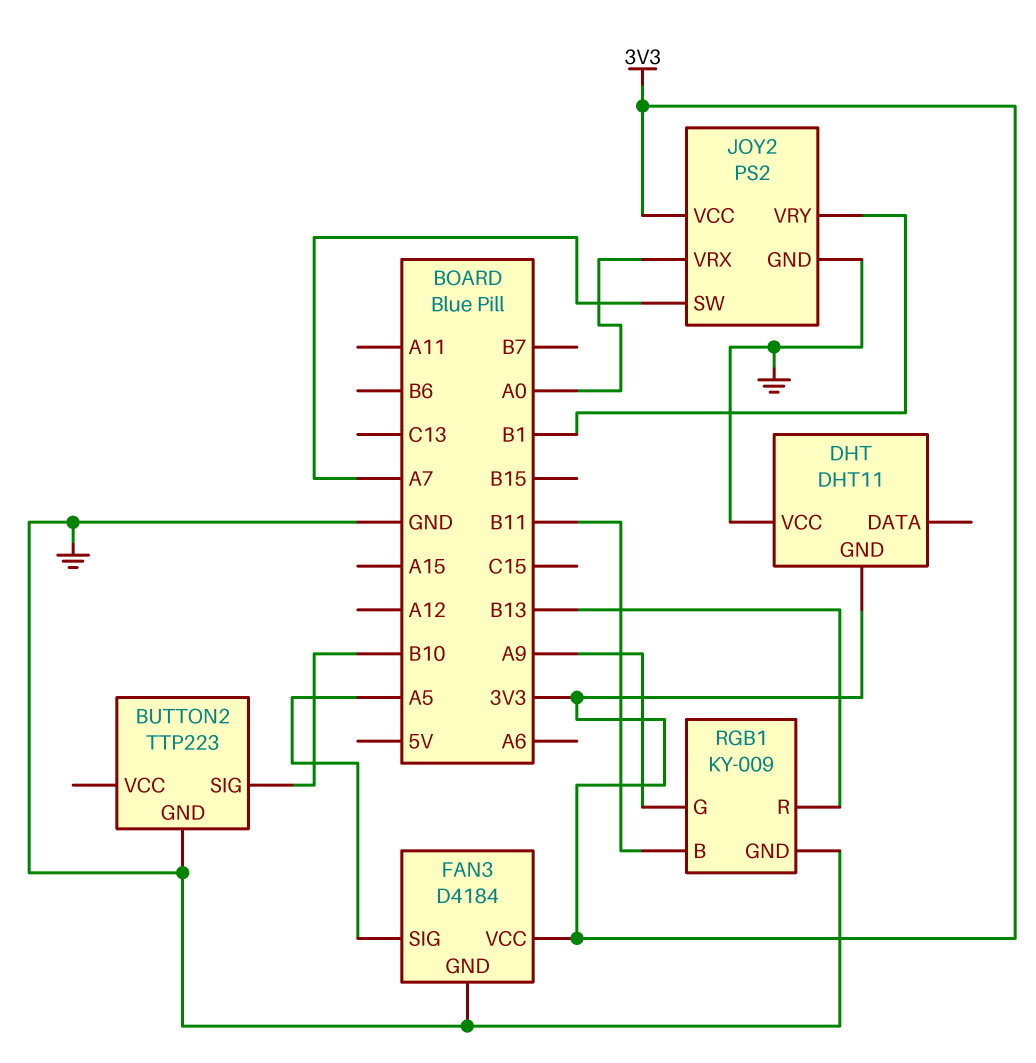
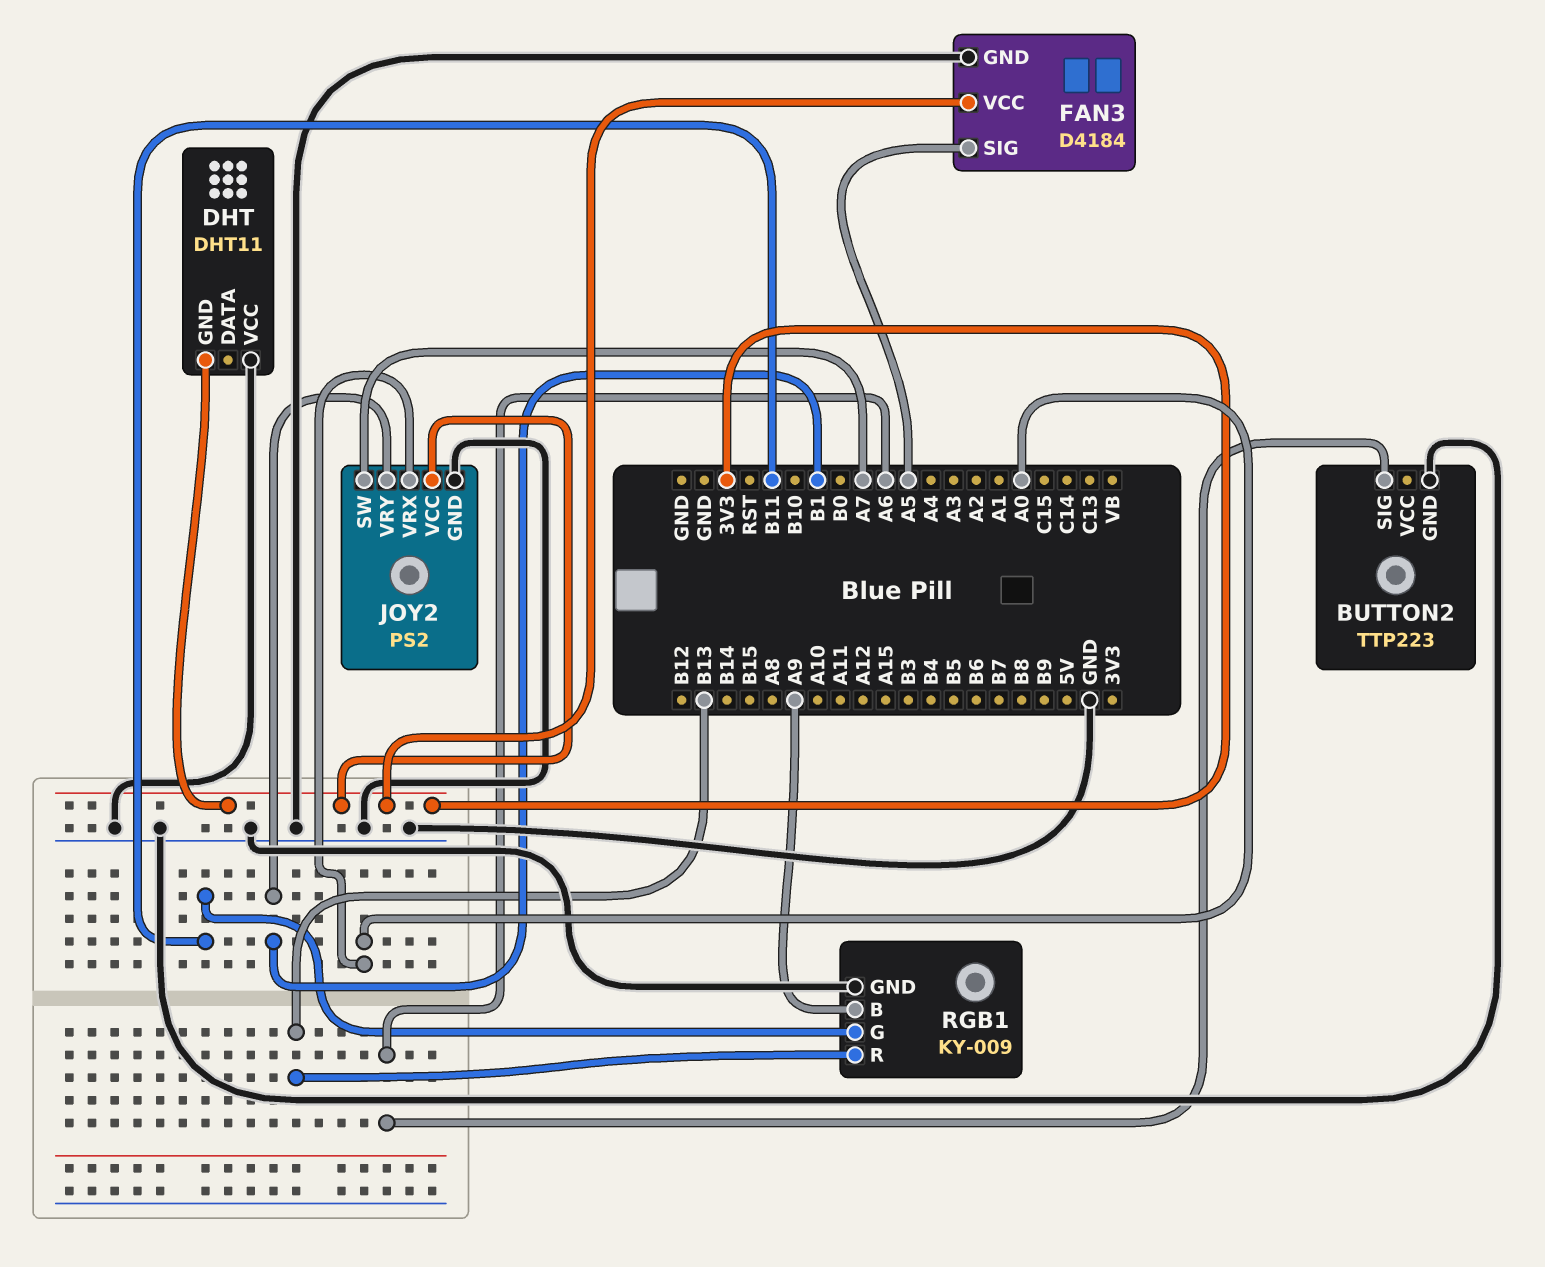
BUTTON2 pin SIG: B10 -> A6
RGB1 pin B: B11 -> A9
RGB1 pin G: A9 -> B11

